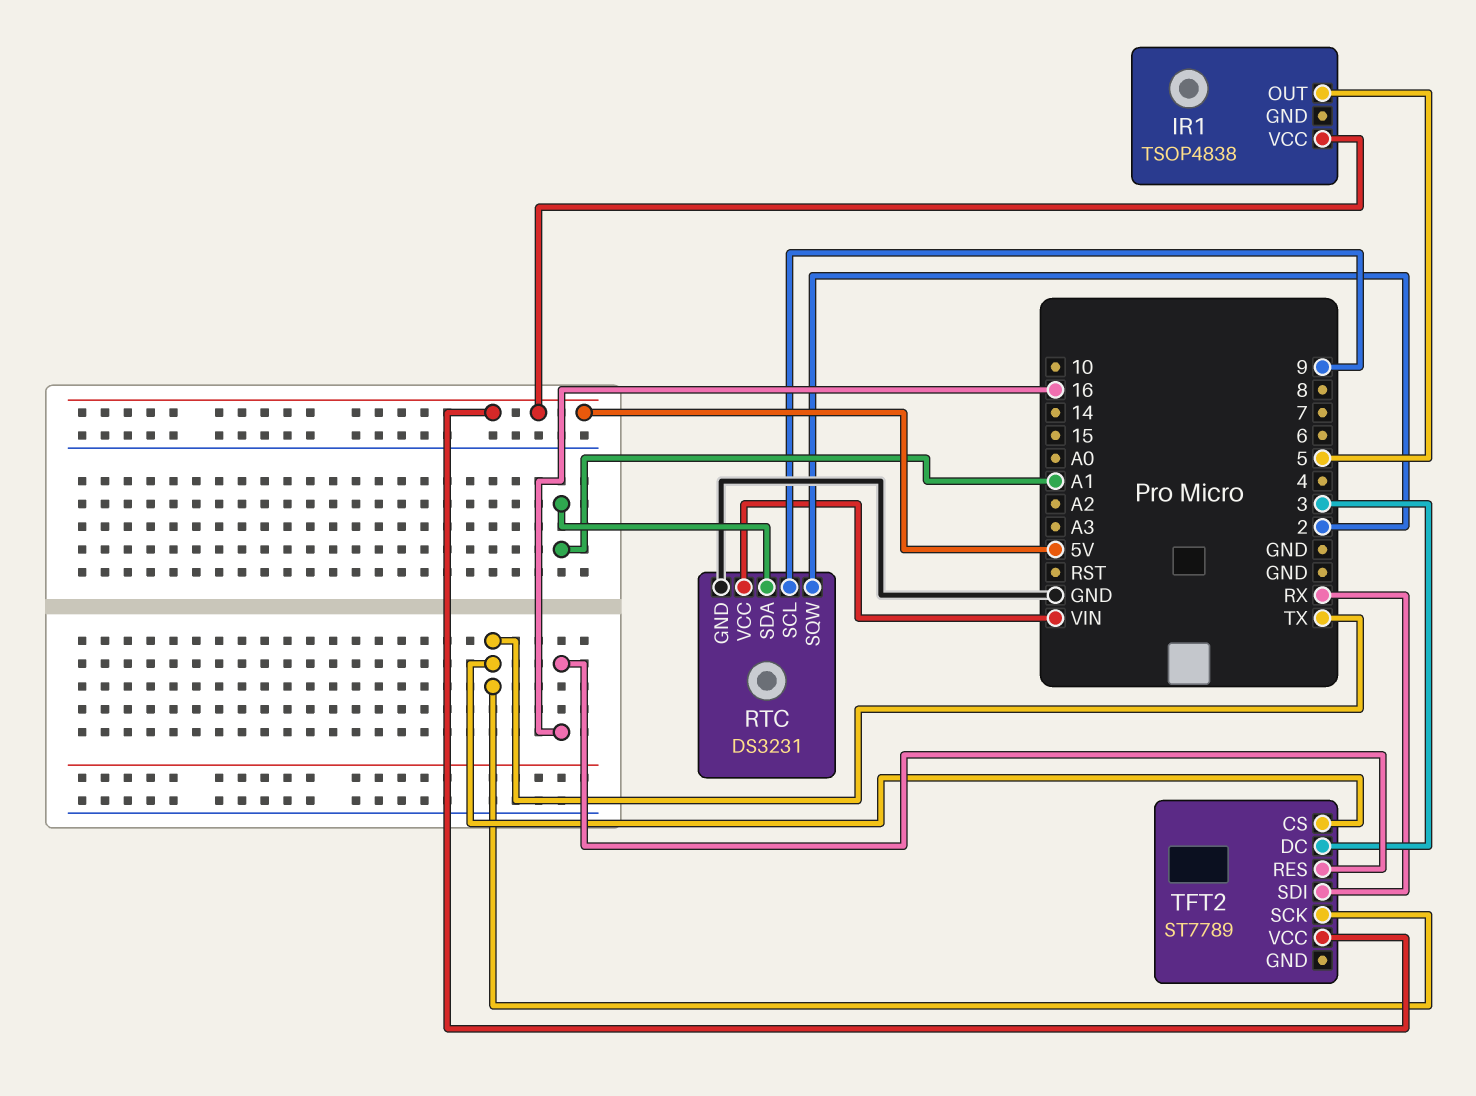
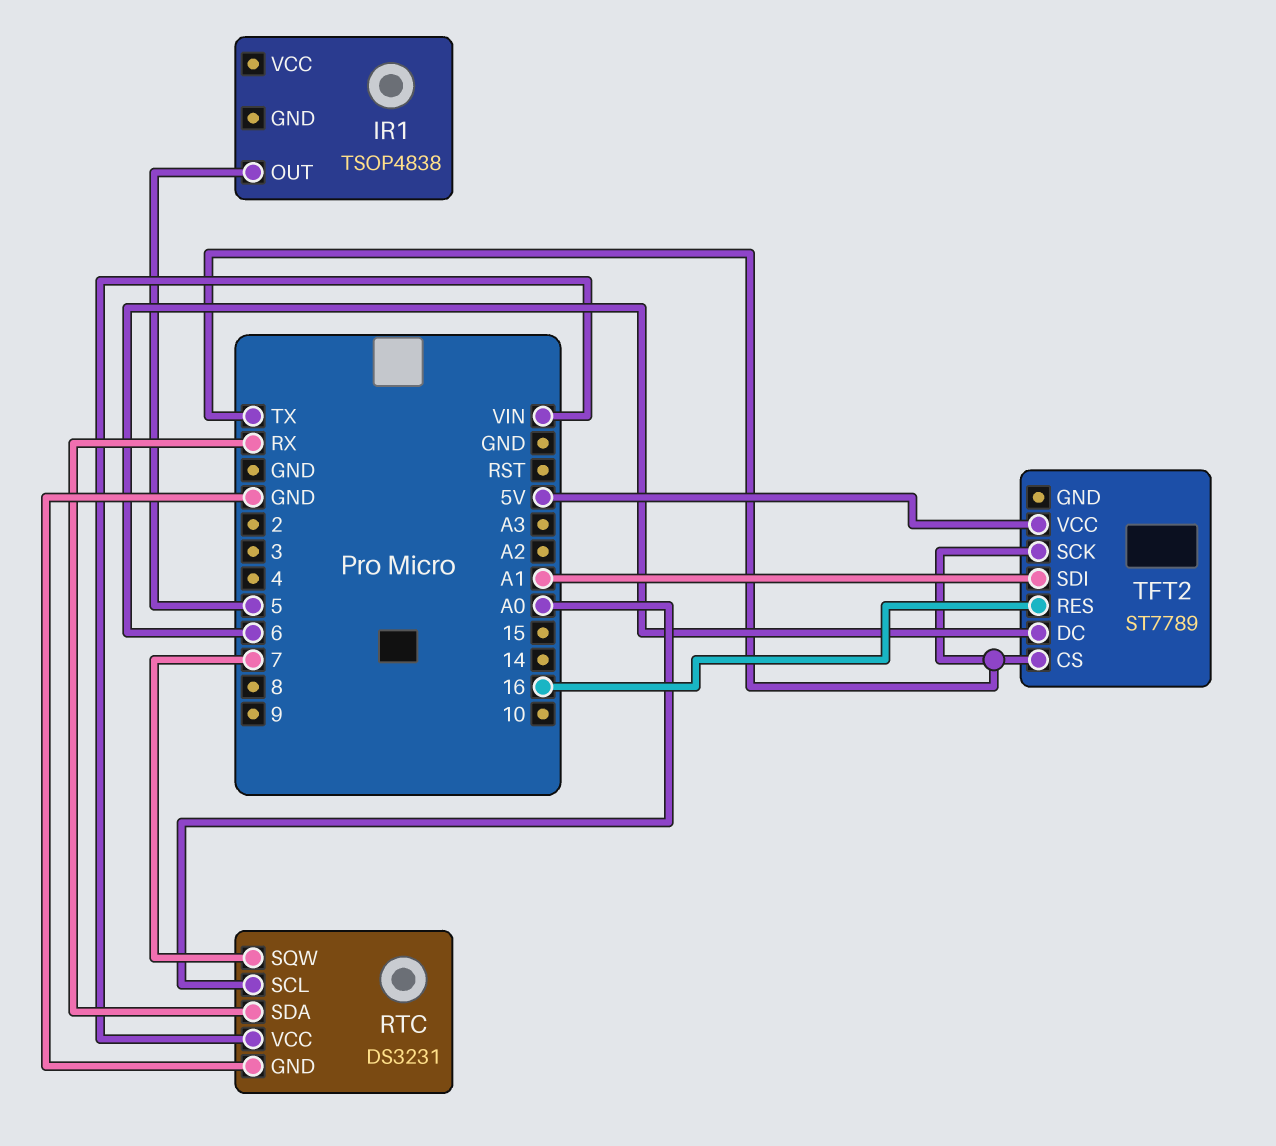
IR1 pin VCC: 5V -> none
RTC pin SCL: 9 -> A0
RTC pin SDA: A1 -> RX
RTC pin SQW: 2 -> 7
TFT2 pin DC: 3 -> 6
TFT2 pin SDI: RX -> A1

